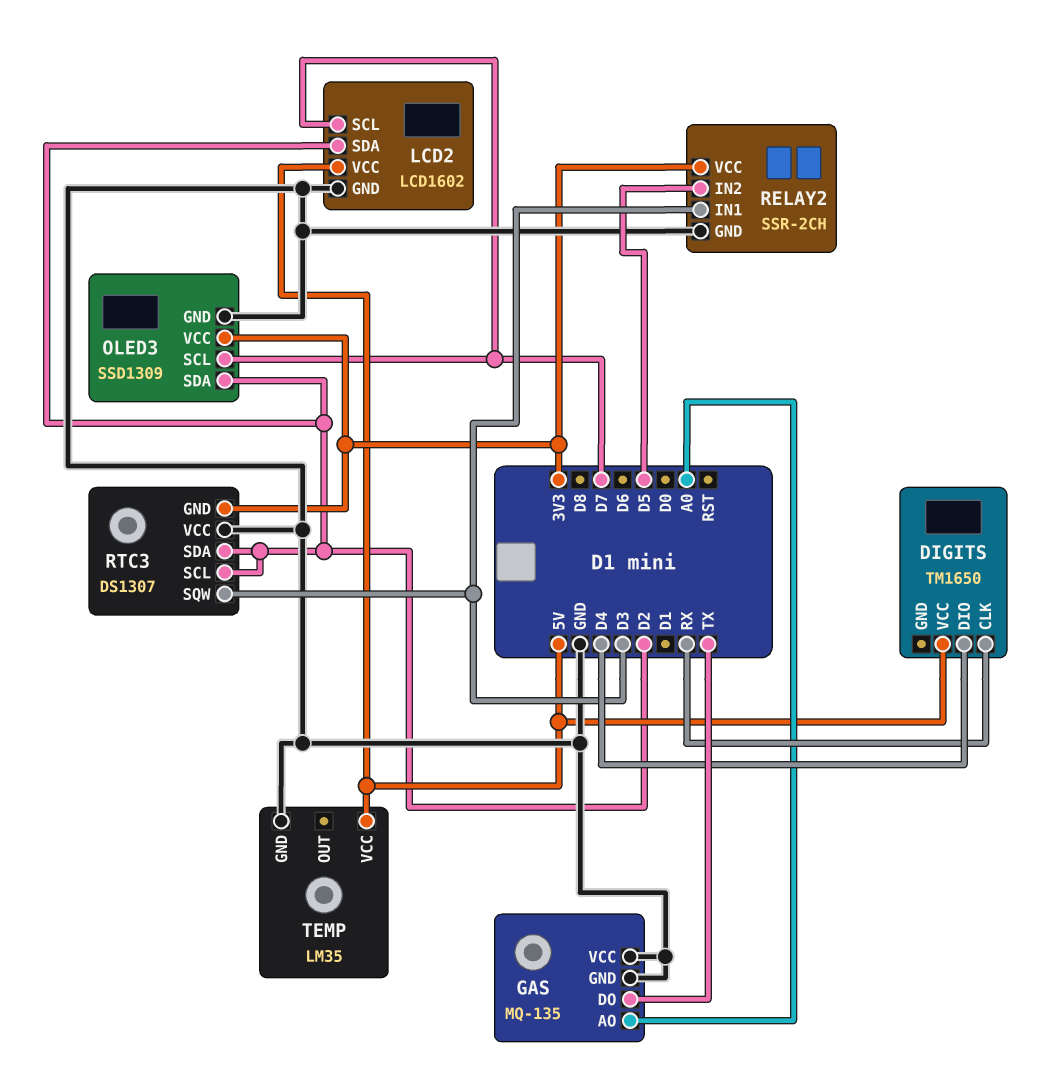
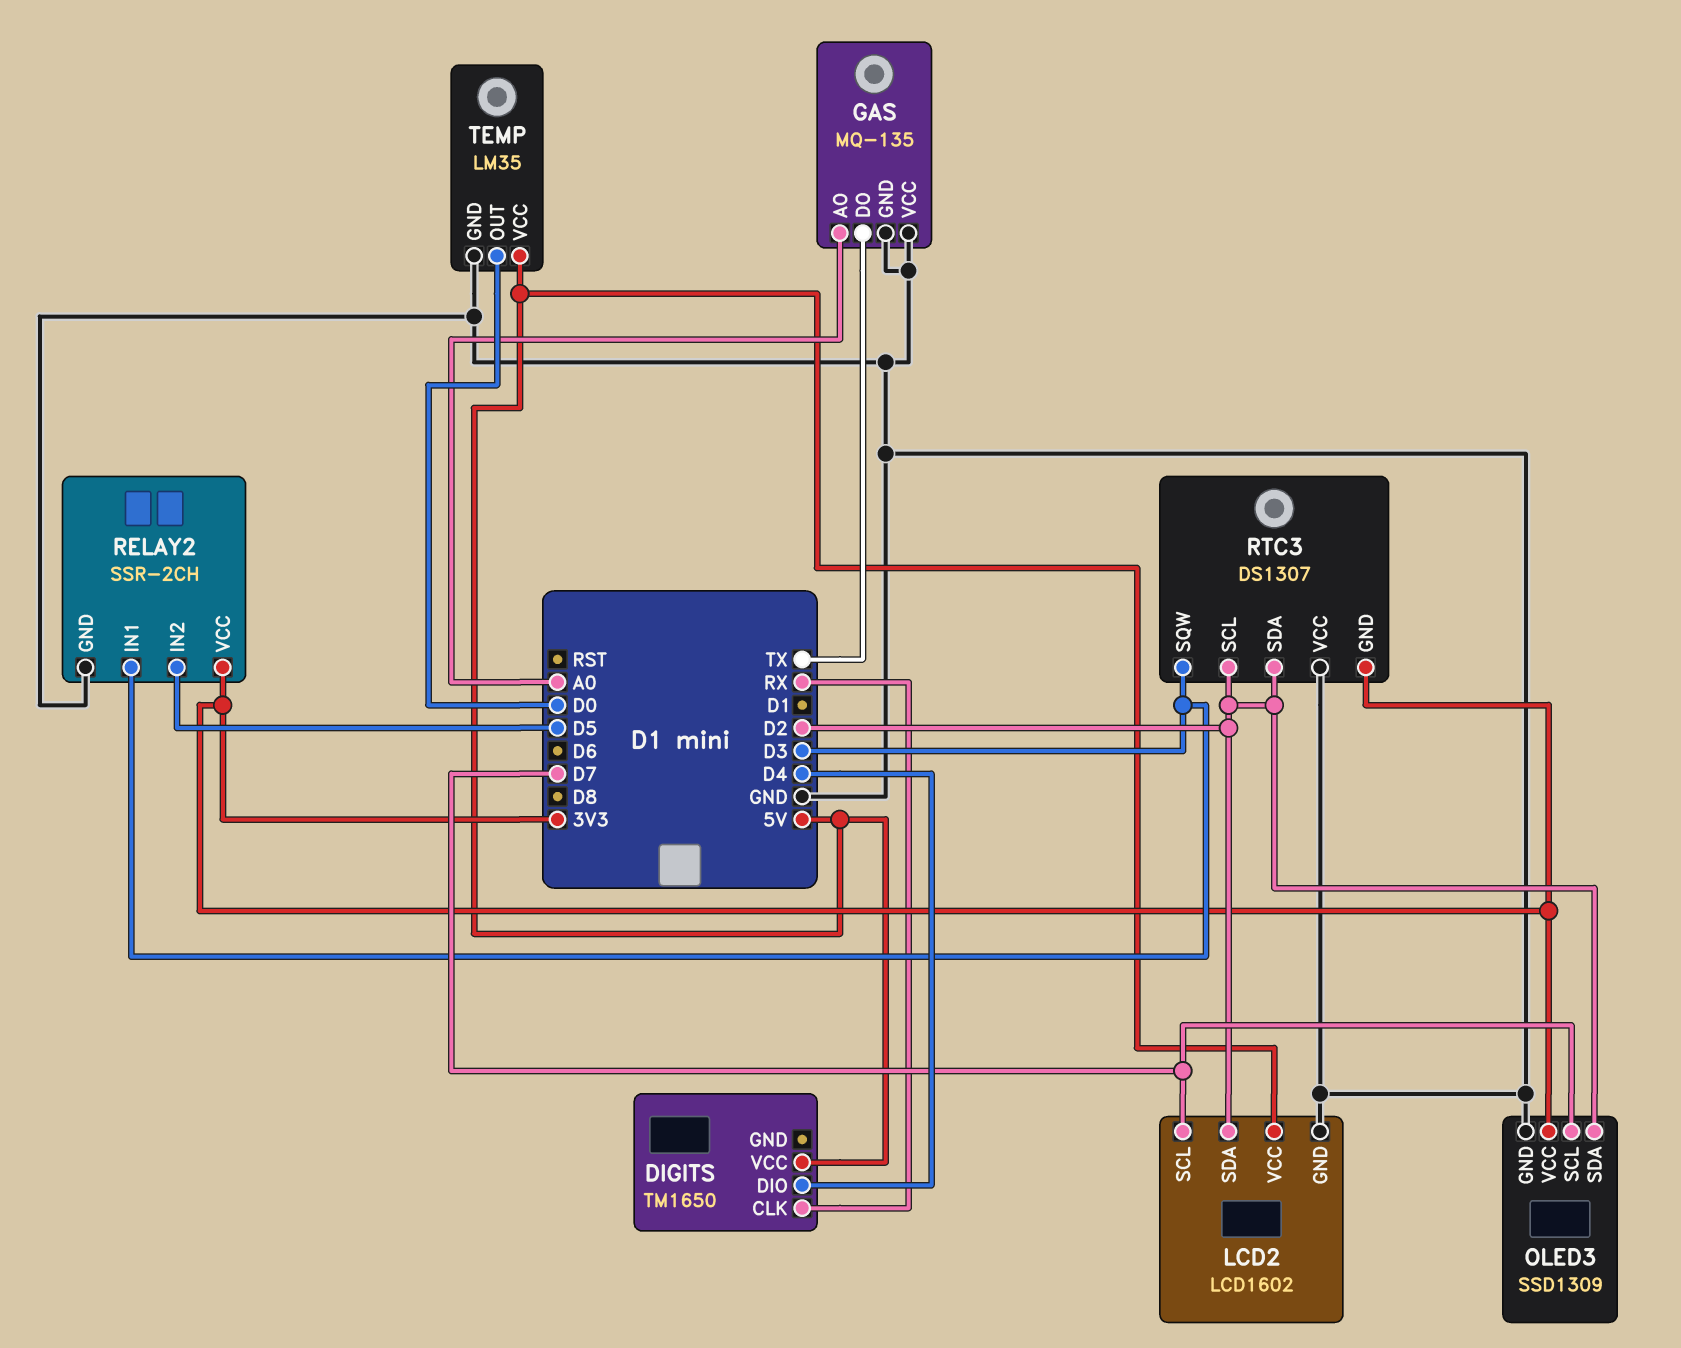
TEMP pin OUT: none -> D0

